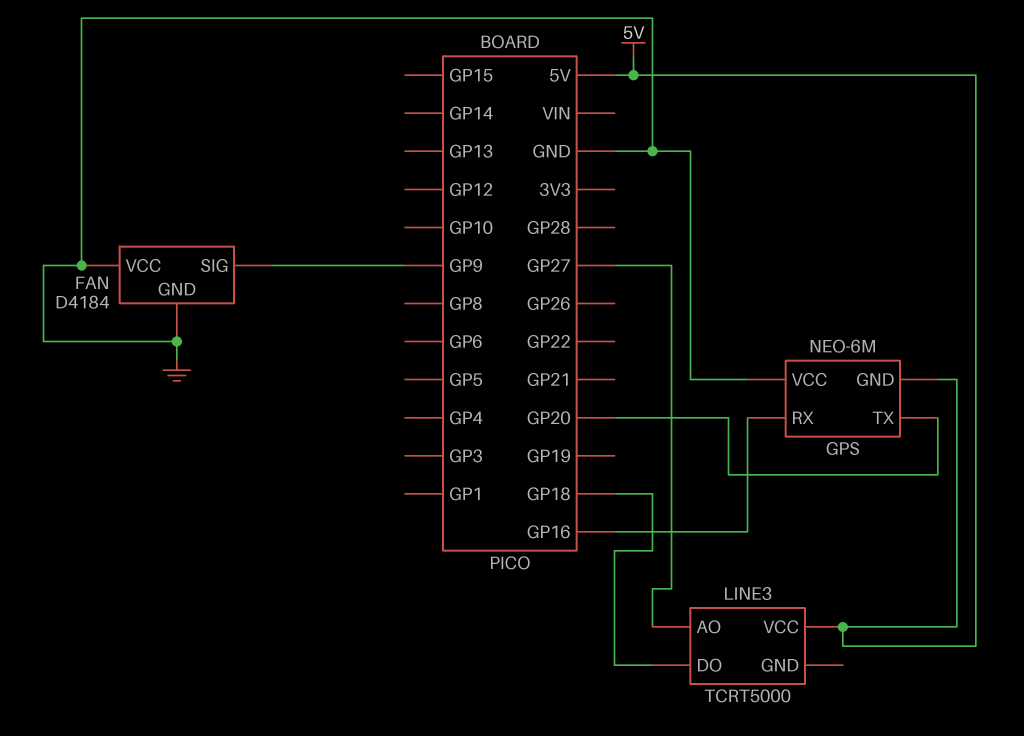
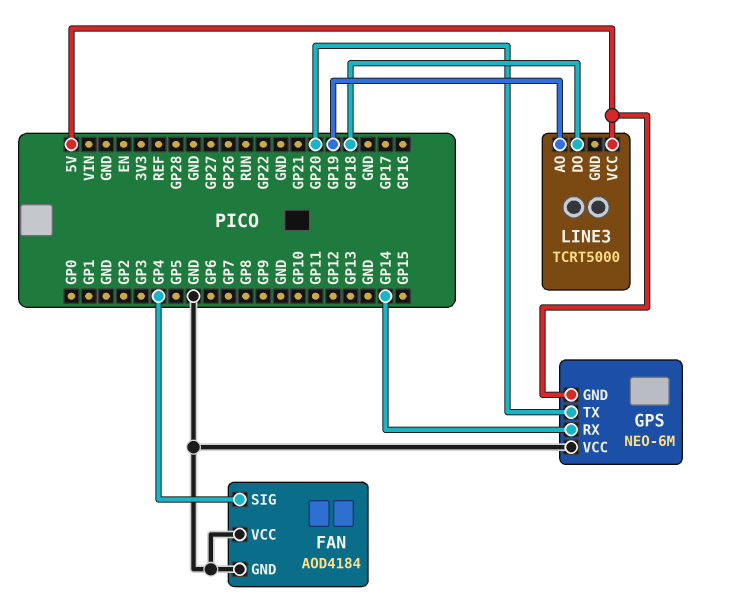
FAN: D4184 -> AOD4184
FAN pin SIG: GP9 -> GP4
GPS pin RX: GP16 -> GP14
LINE3 pin AO: GP27 -> GP19

